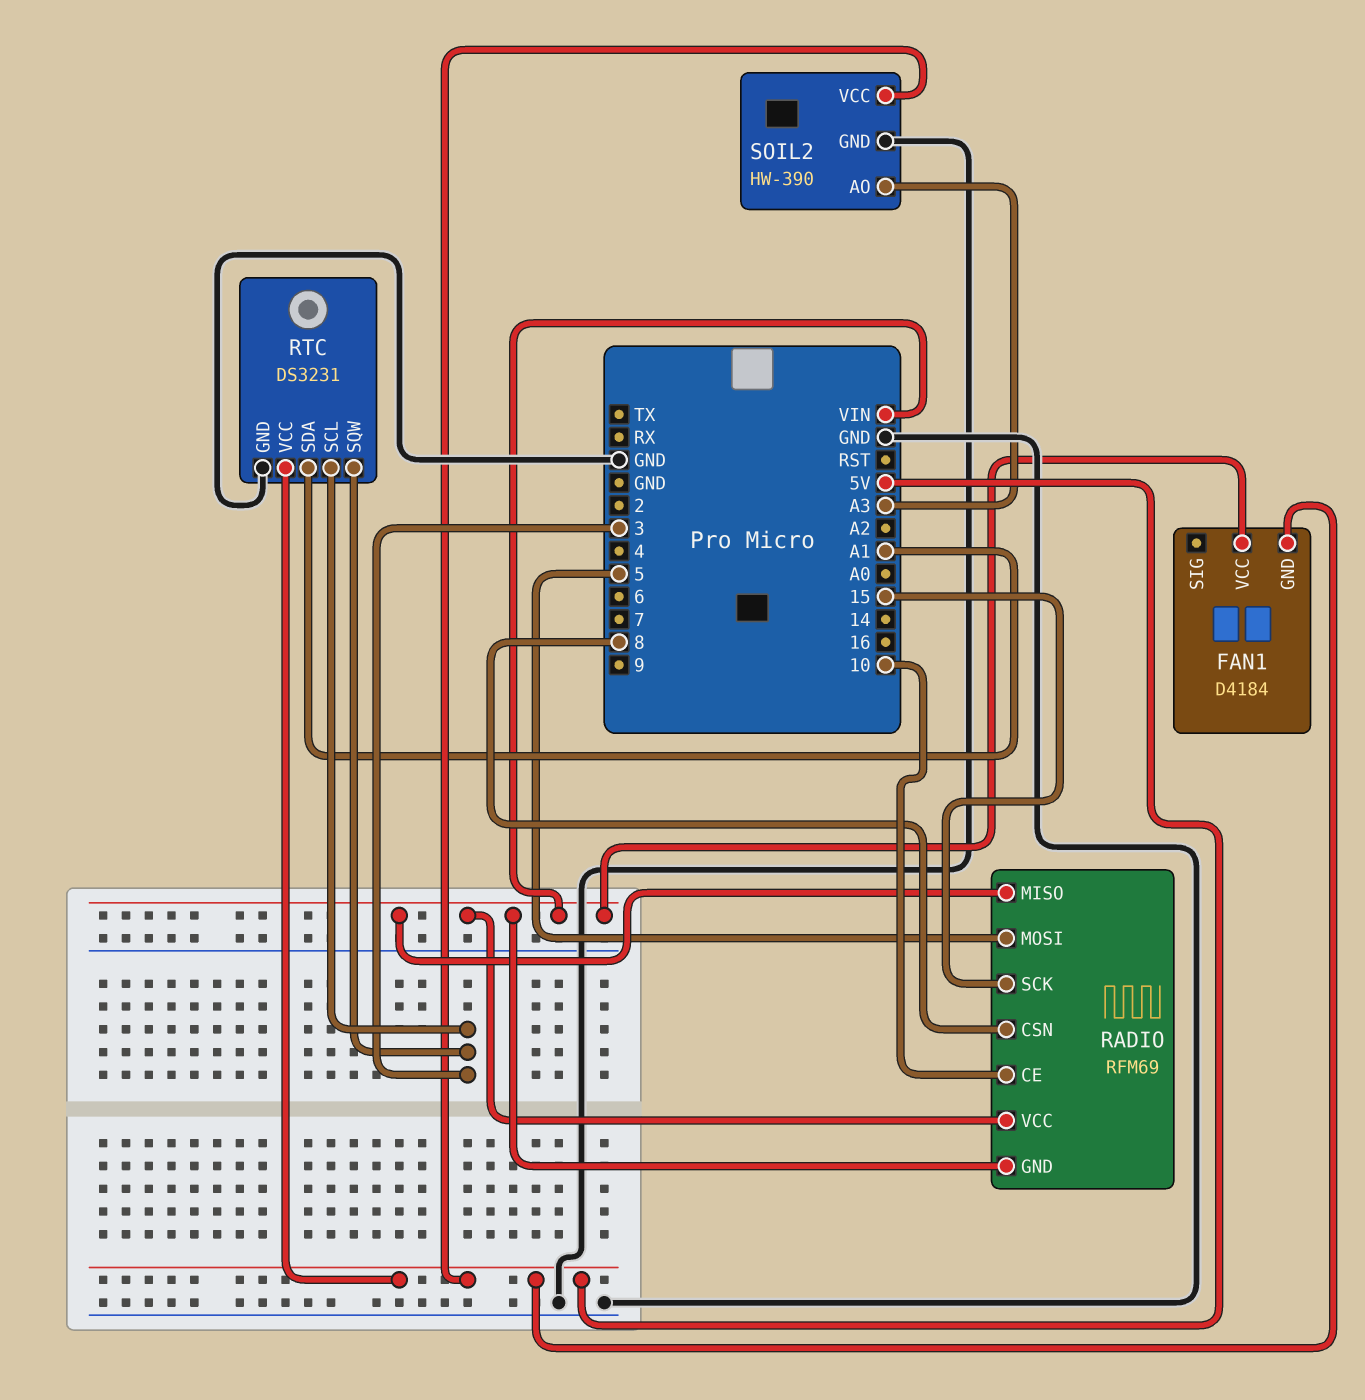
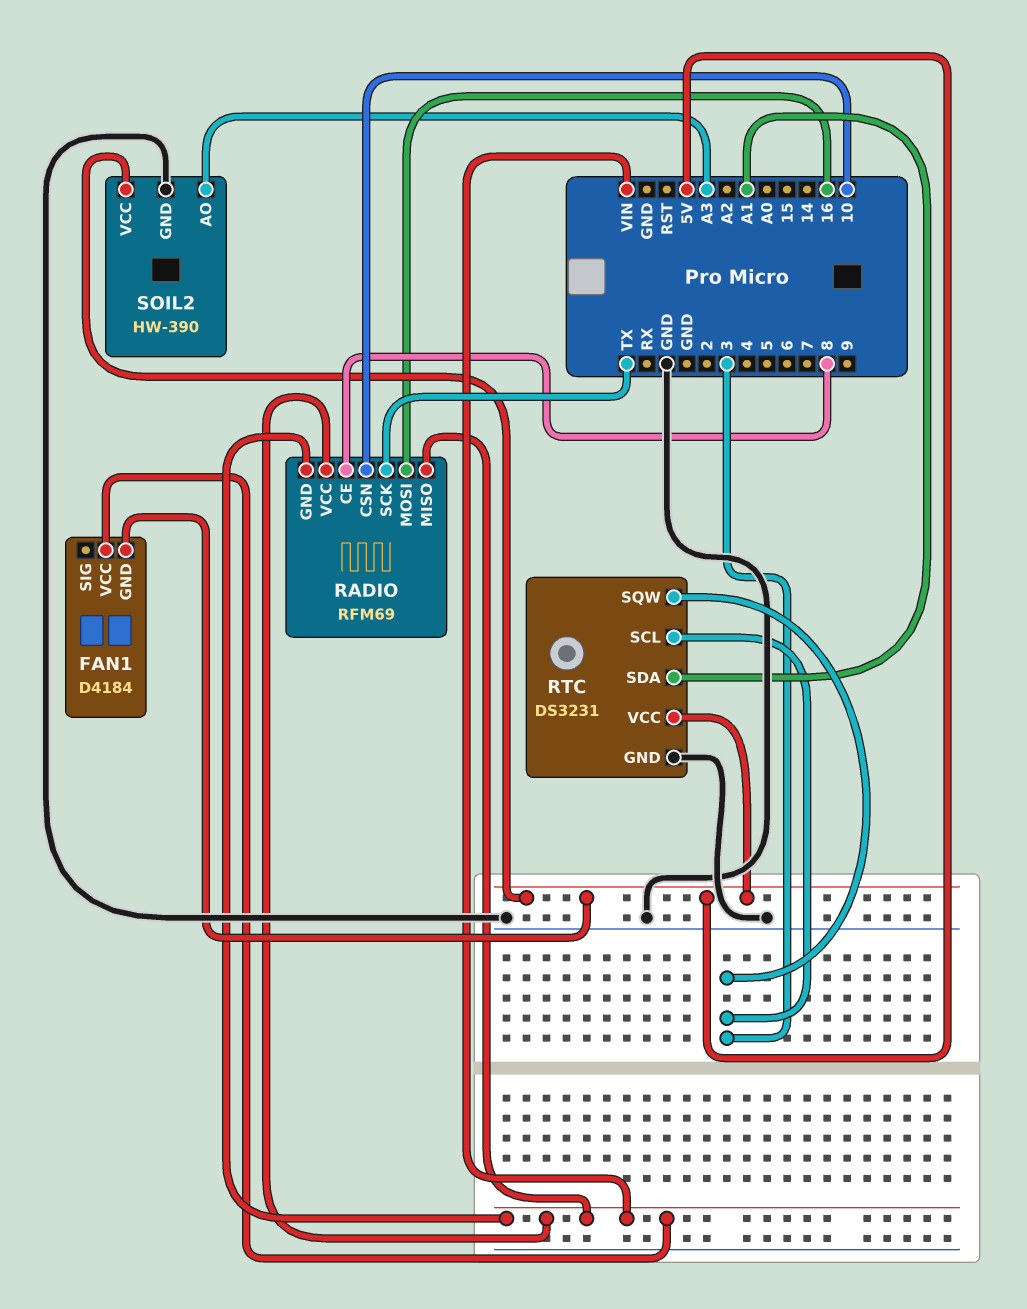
RADIO pin CE: 10 -> 8
RADIO pin CSN: 8 -> 10
RADIO pin MOSI: 5 -> 16
RADIO pin SCK: 15 -> TX

